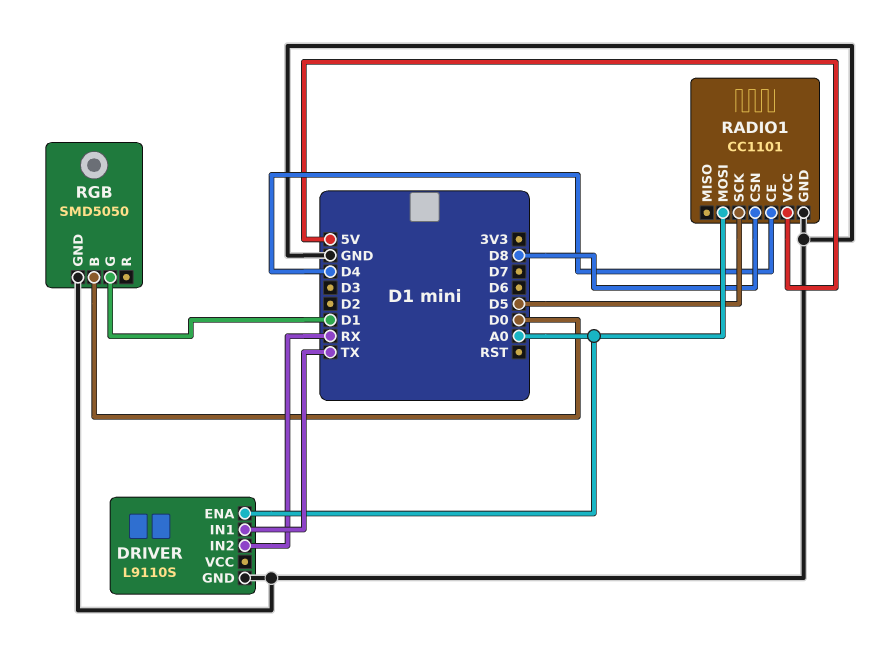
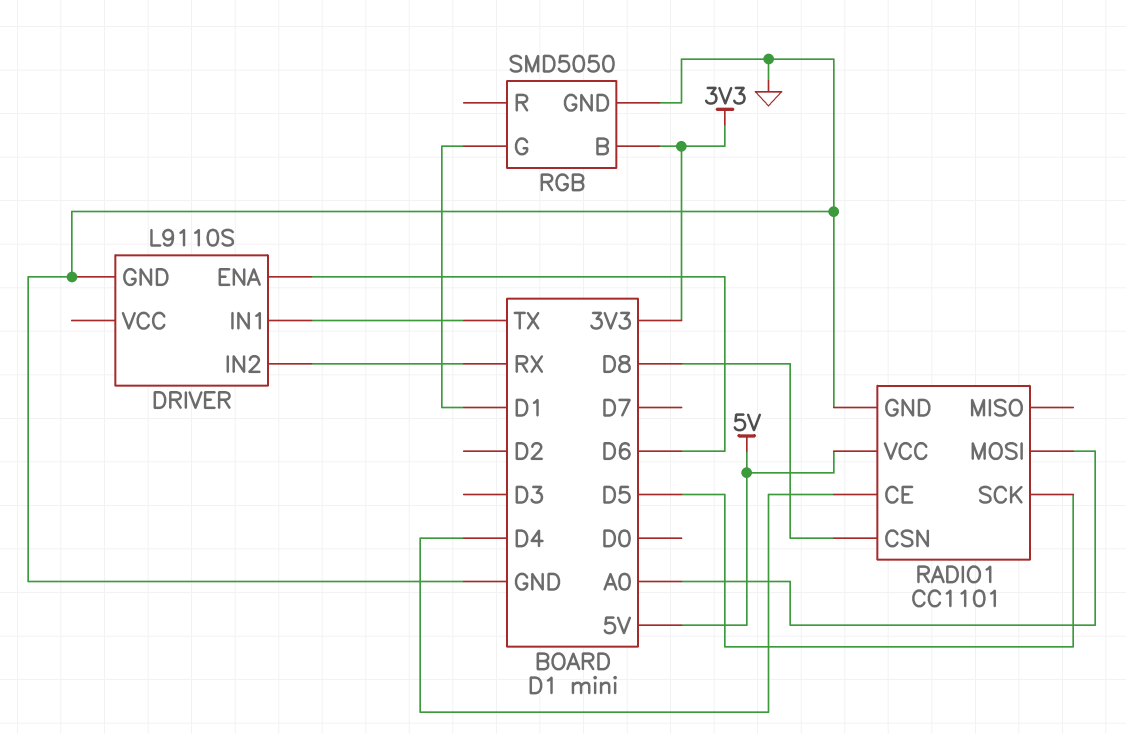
DRIVER pin ENA: A0 -> D6
RGB pin B: D0 -> 3V3

